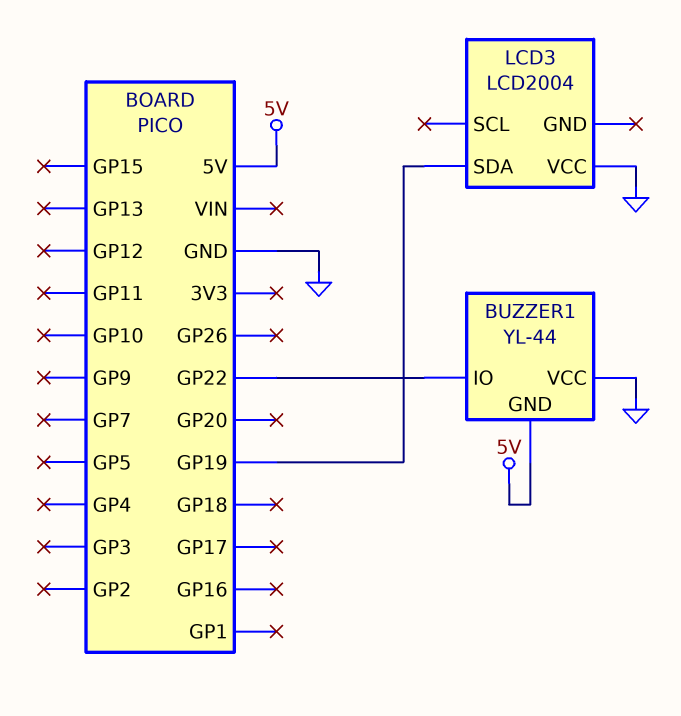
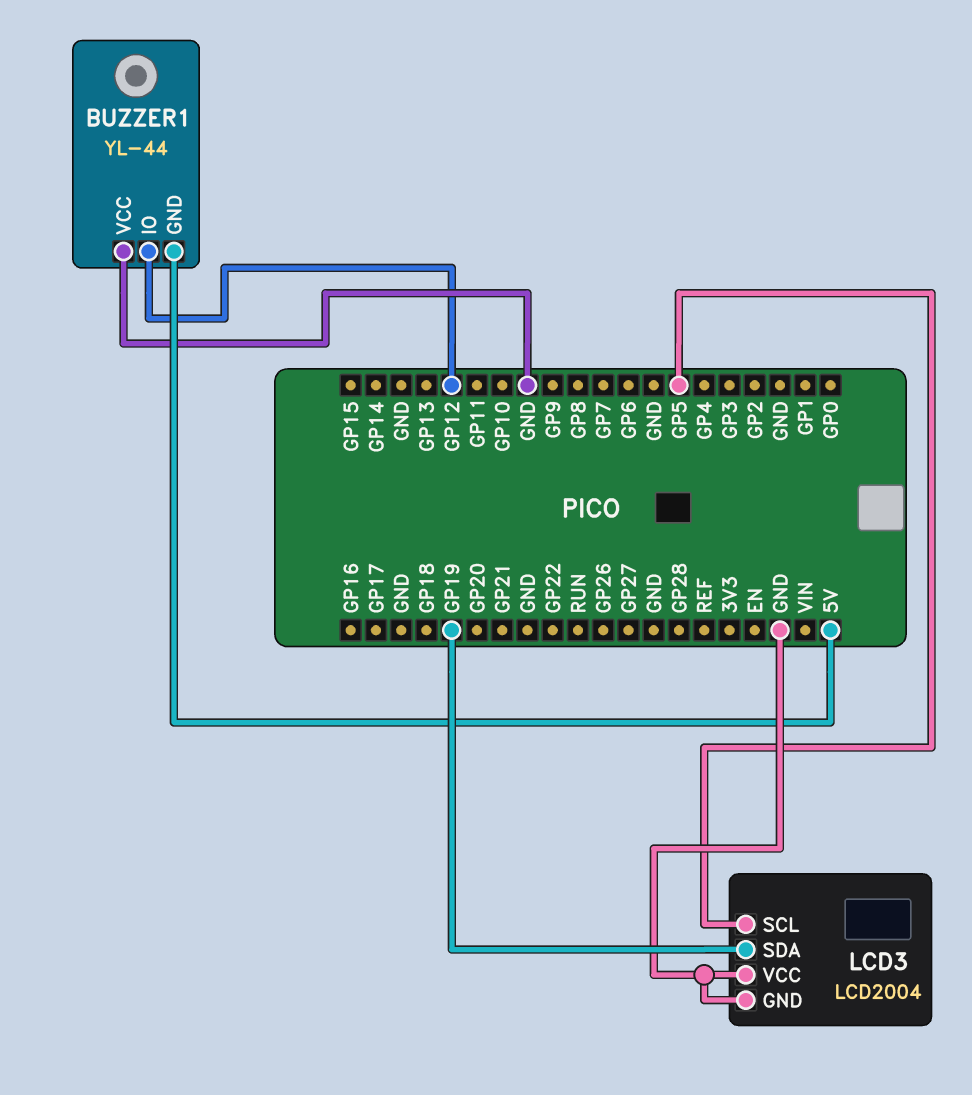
BUZZER1 pin IO: GP22 -> GP12
LCD3 pin GND: none -> GND
LCD3 pin SCL: none -> GP5

